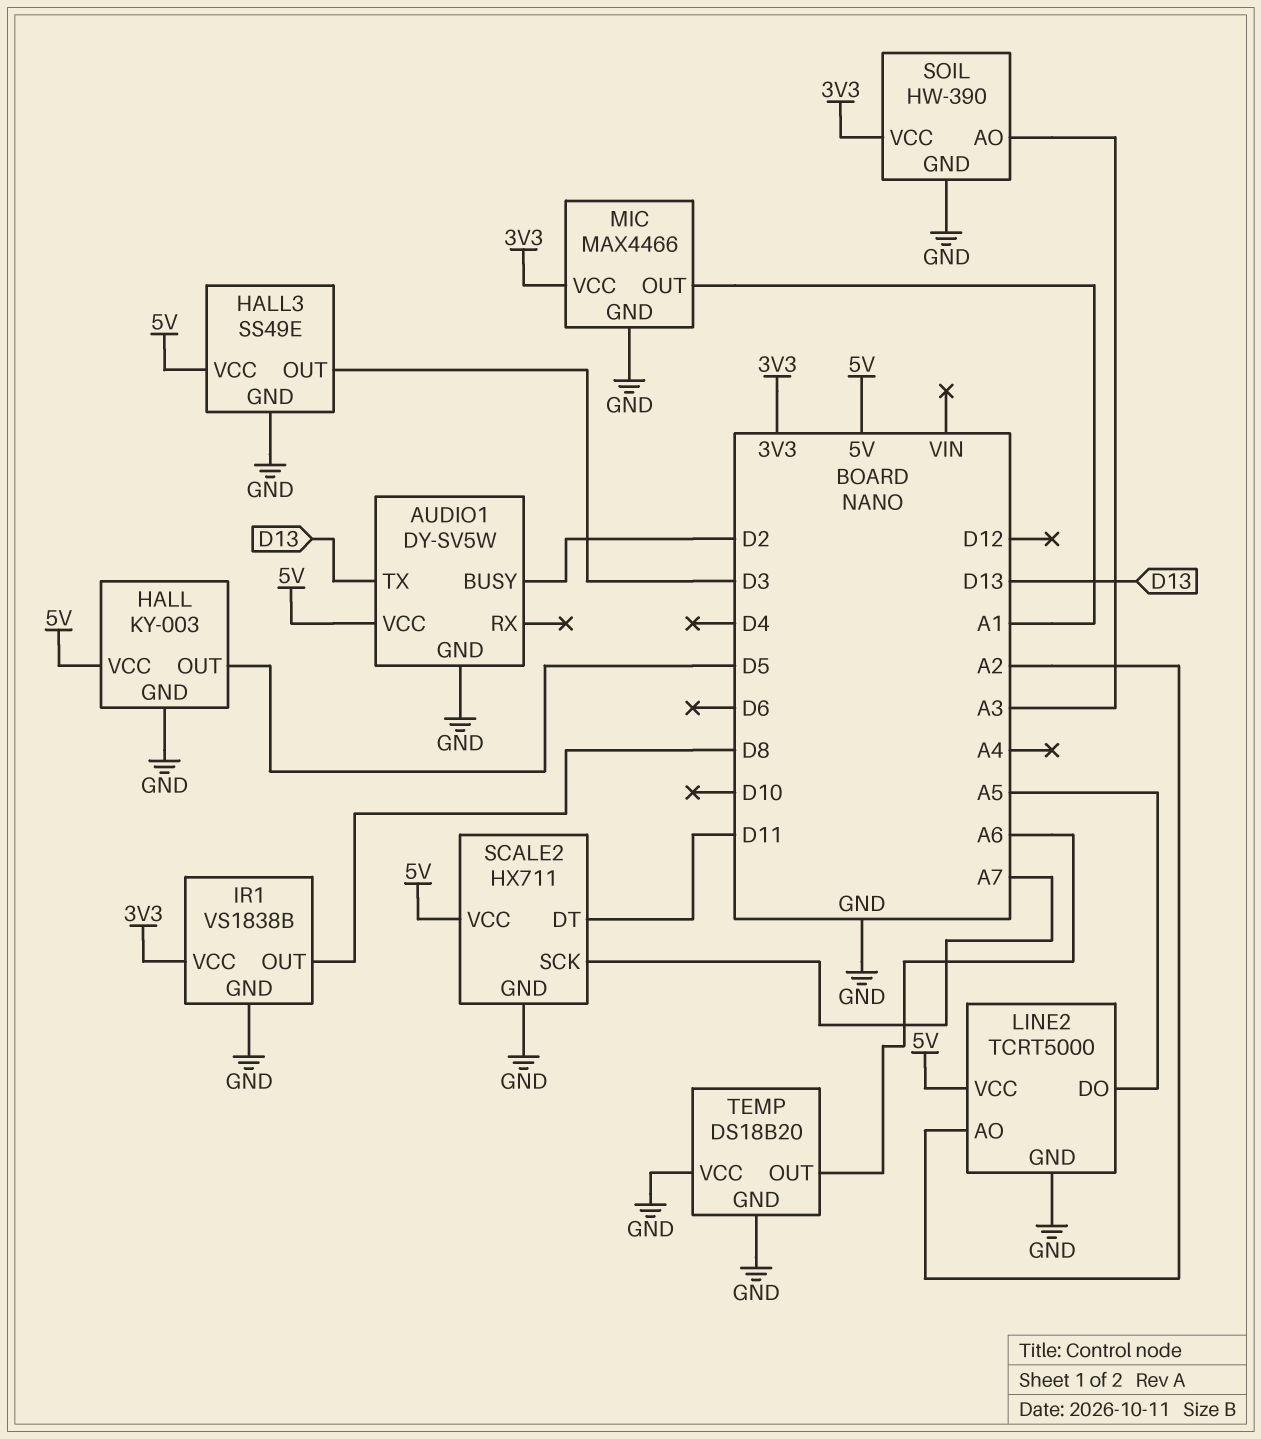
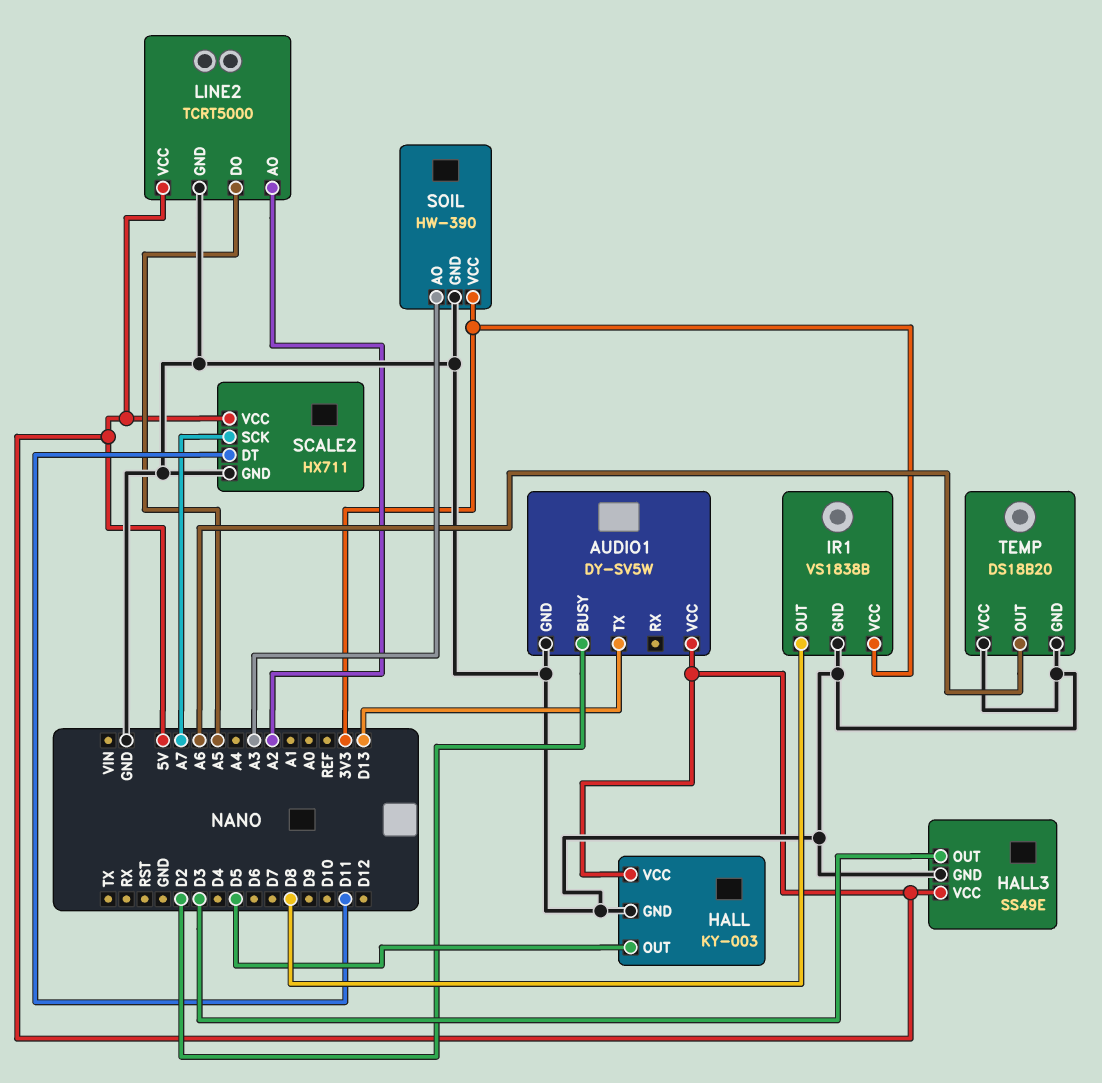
MIC: MAX4466 -> none
MIC pin GND: GND -> none
MIC pin OUT: A1 -> none
MIC pin VCC: 3V3 -> none

